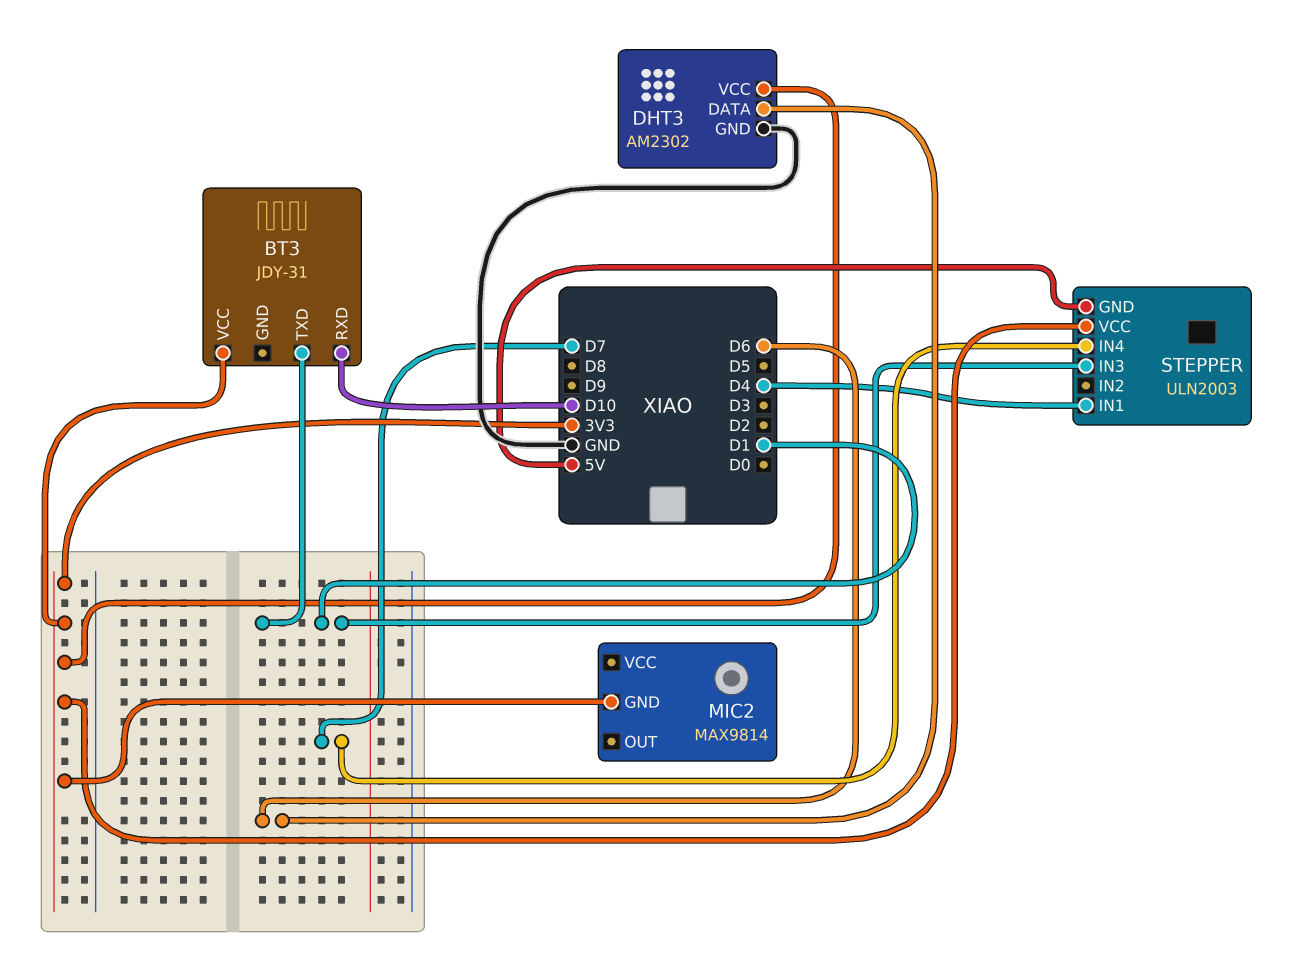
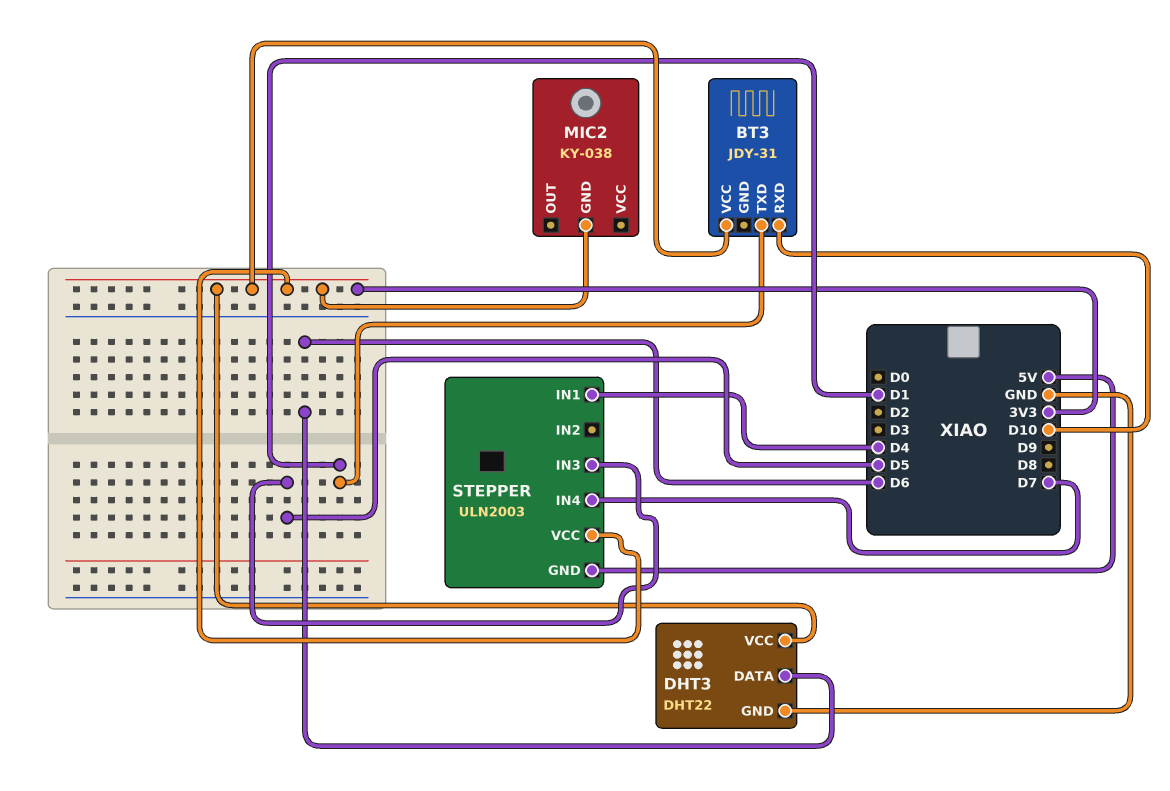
DHT3: AM2302 -> DHT22
MIC2: MAX9814 -> KY-038
STEPPER pin IN3: D1 -> D5

